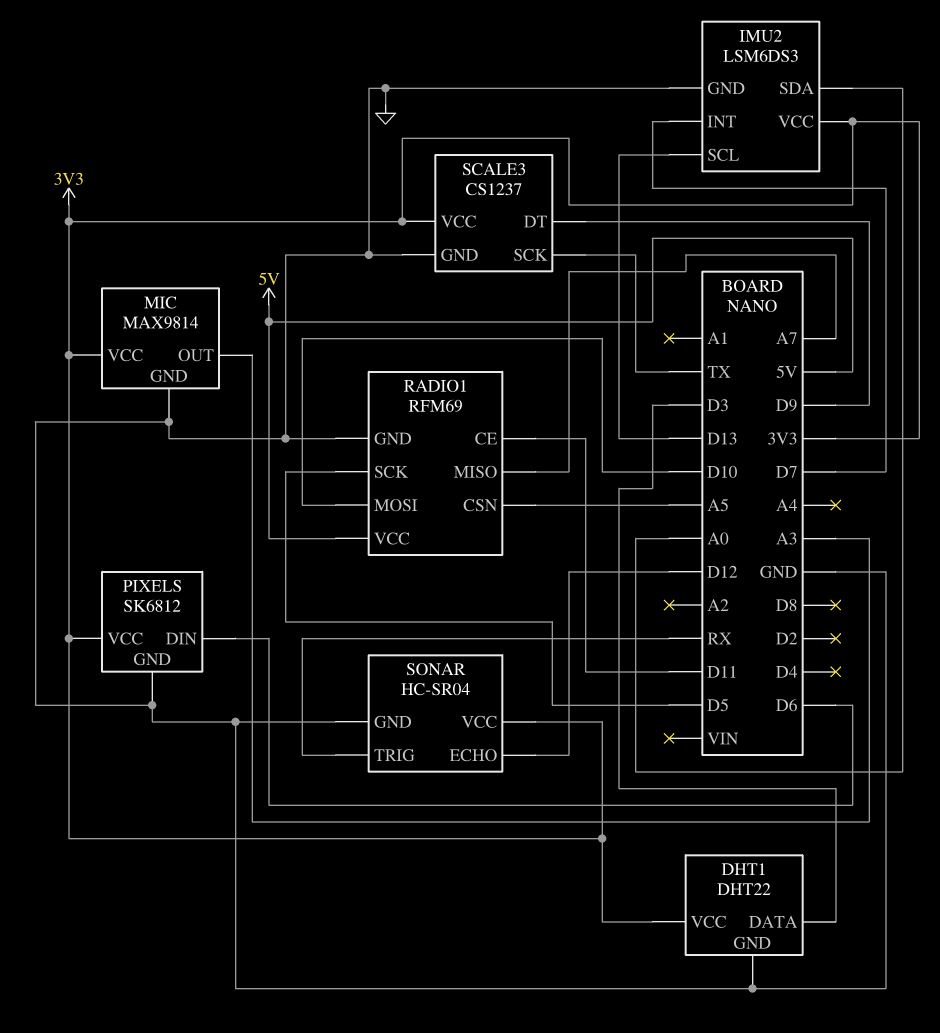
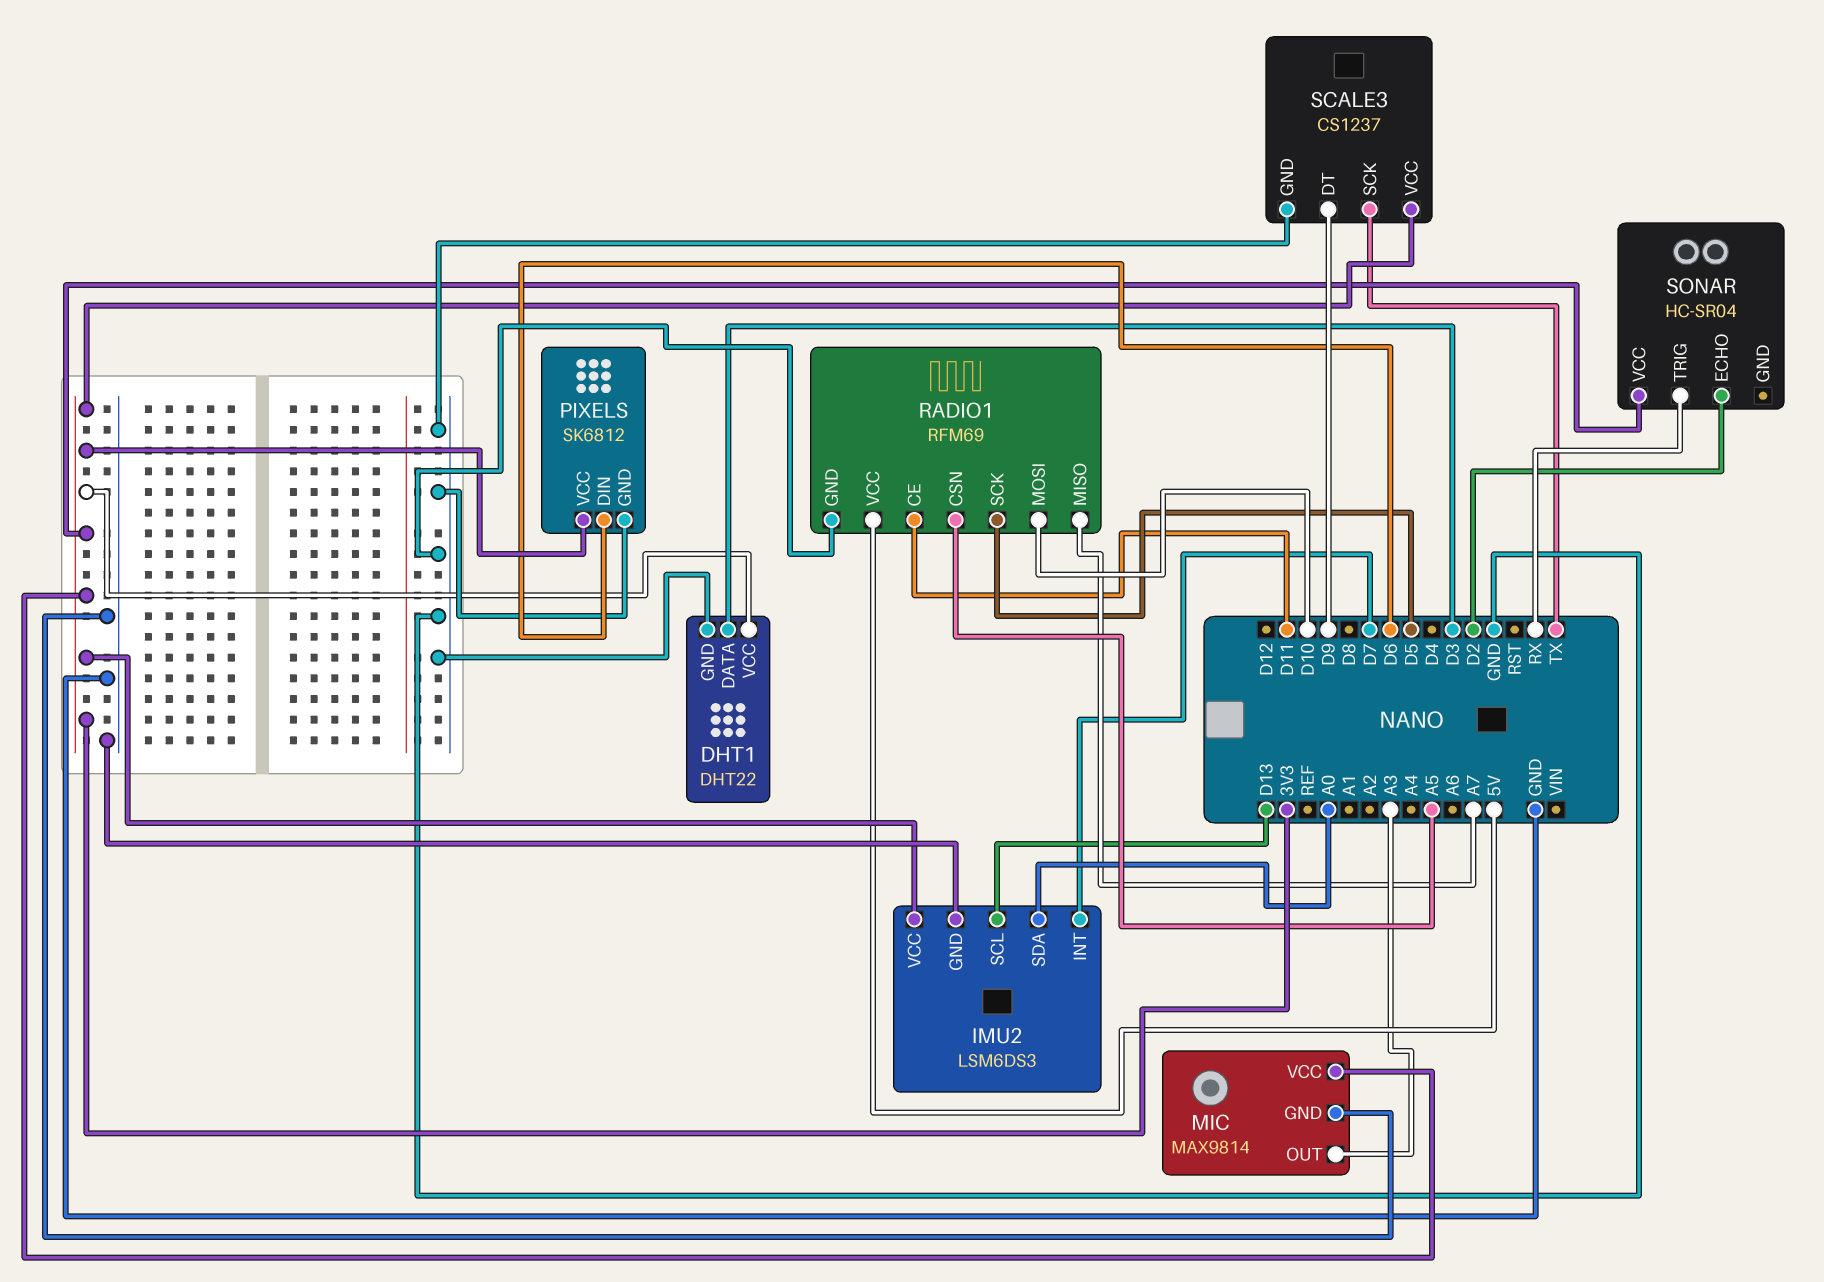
SONAR pin ECHO: D12 -> D2
SONAR pin GND: GND -> none

